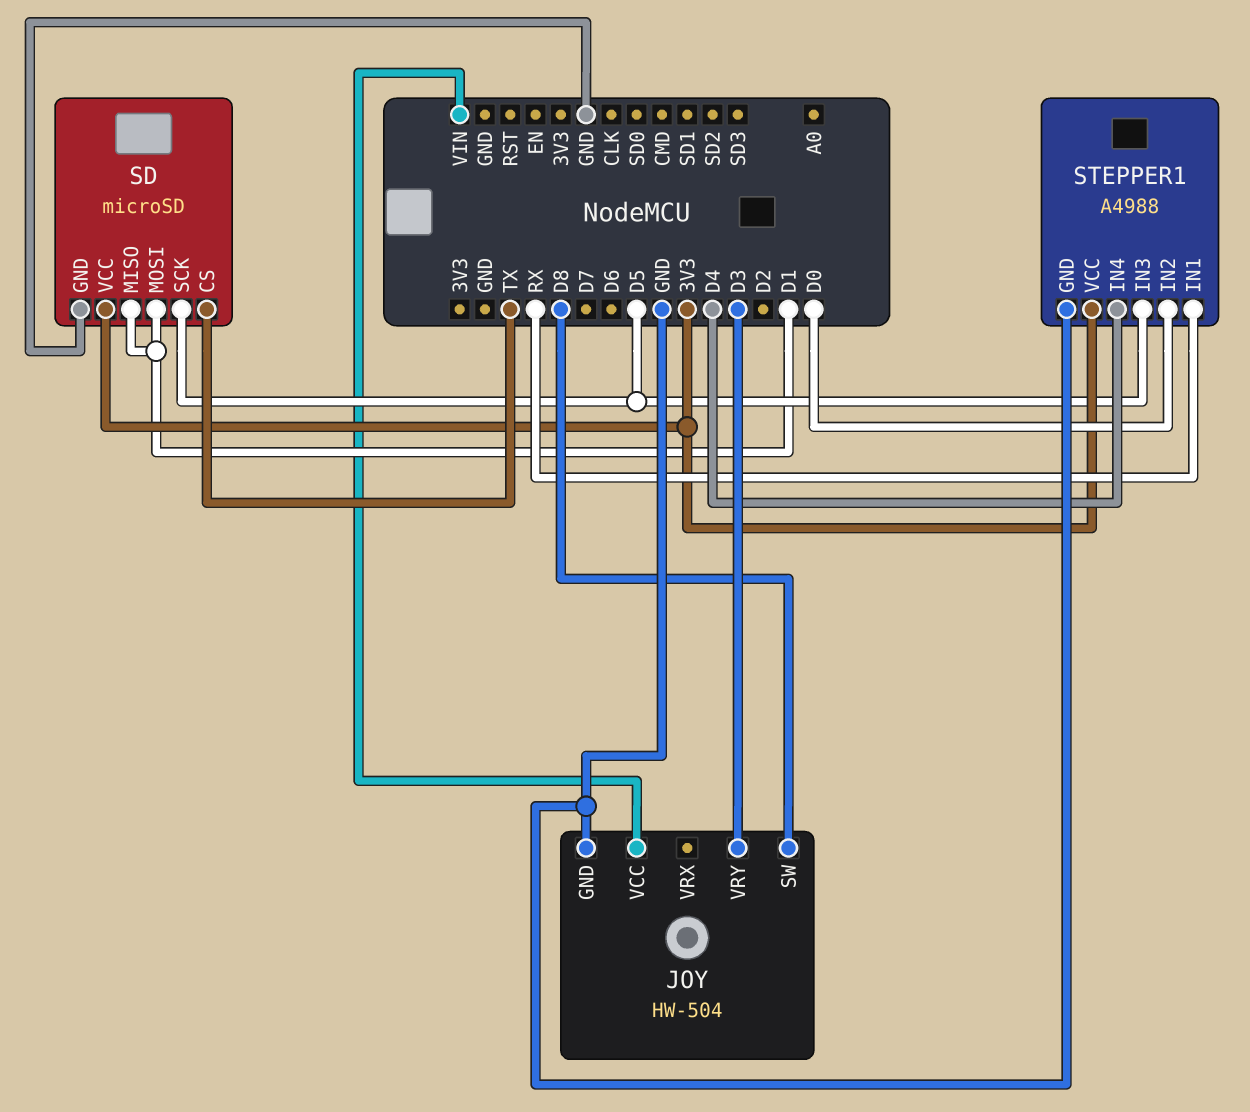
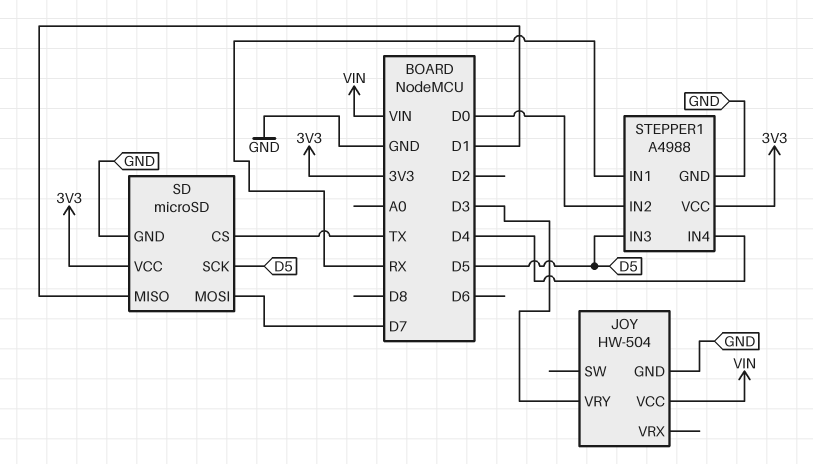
JOY pin SW: D8 -> none
SD pin MOSI: D1 -> D7

